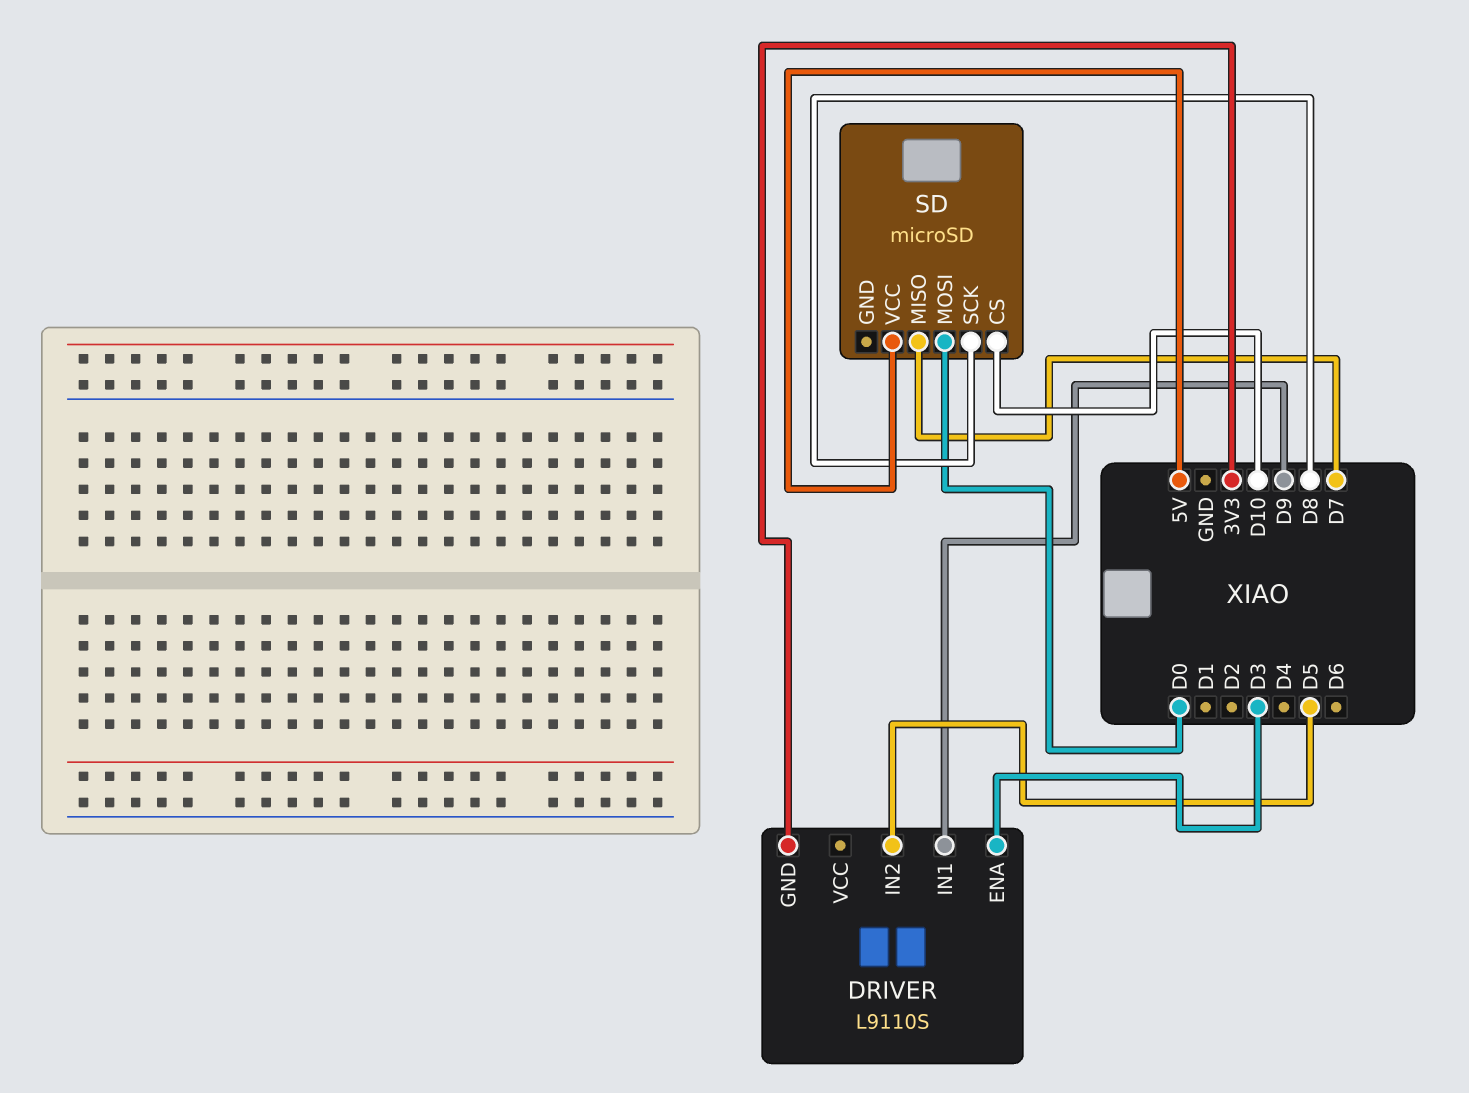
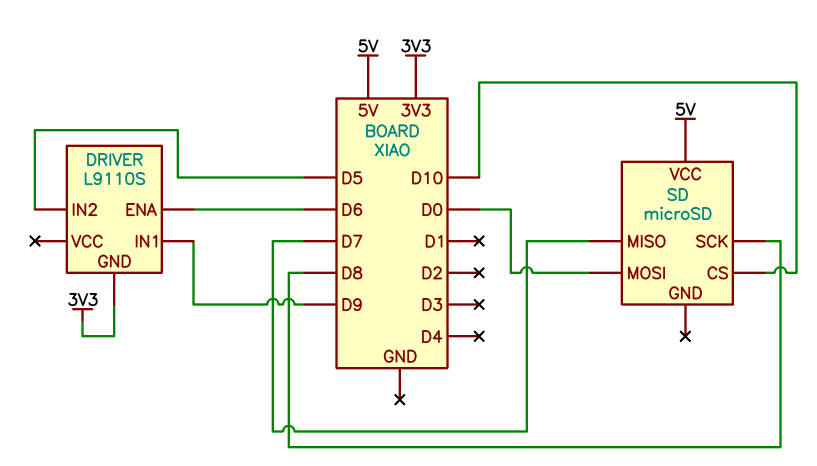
DRIVER pin ENA: D3 -> D6

